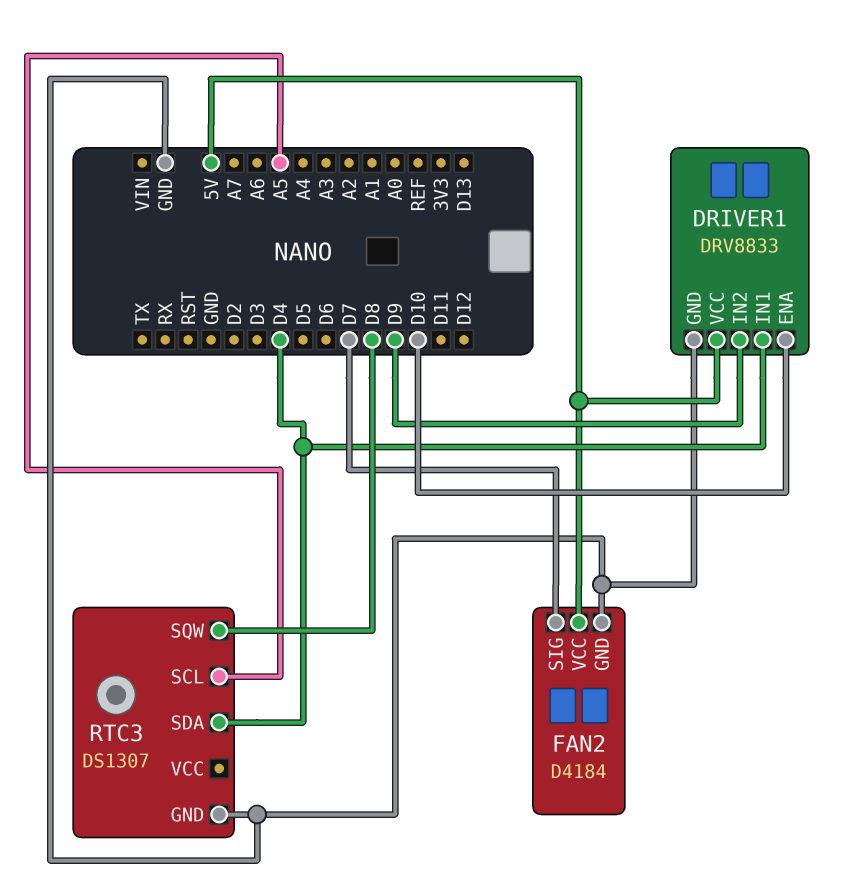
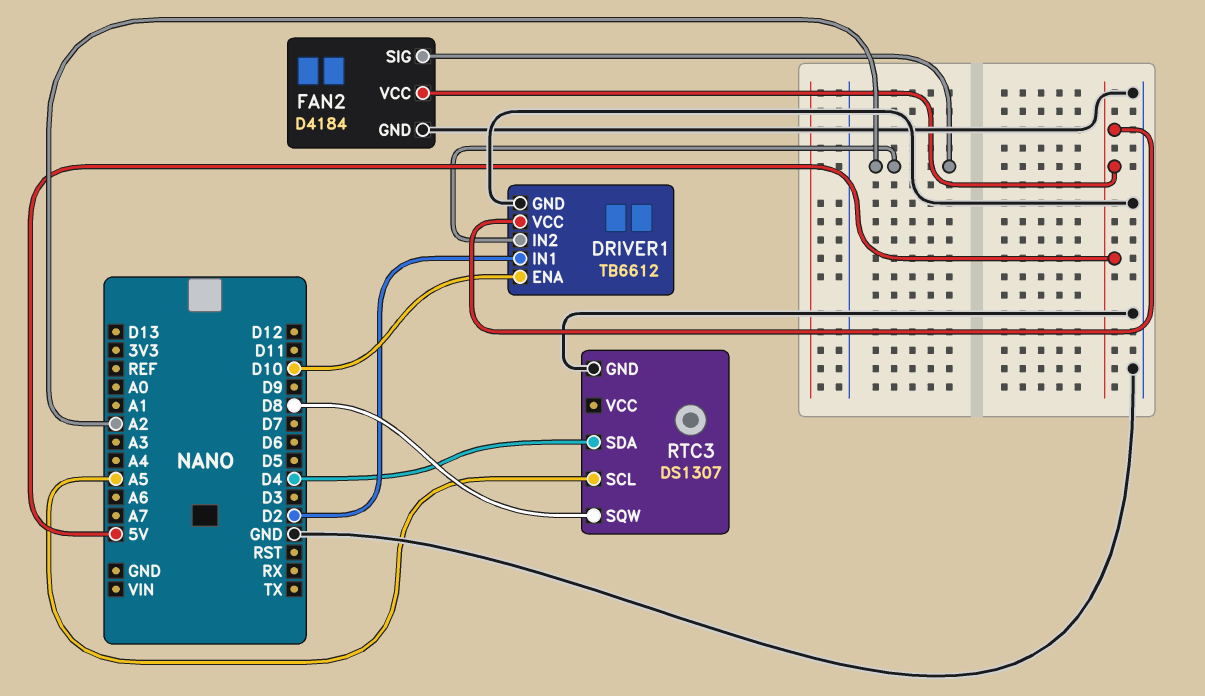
DRIVER1: DRV8833 -> TB6612
DRIVER1 pin IN1: D4 -> D2
DRIVER1 pin IN2: D9 -> A2
FAN2 pin SIG: D7 -> A2

